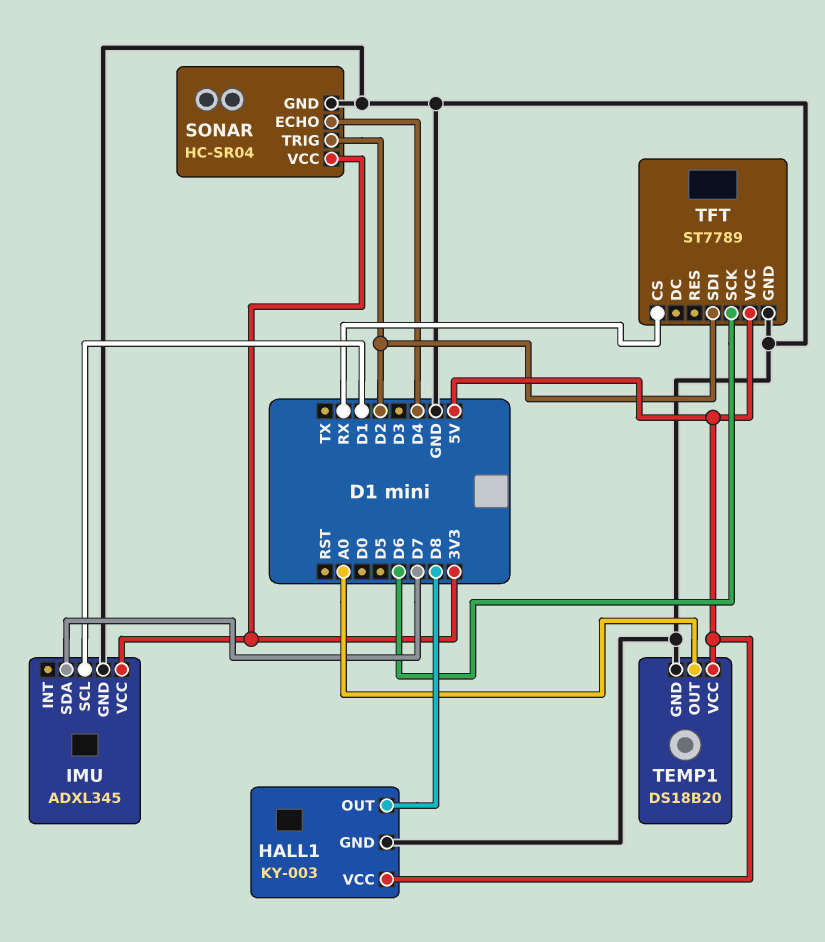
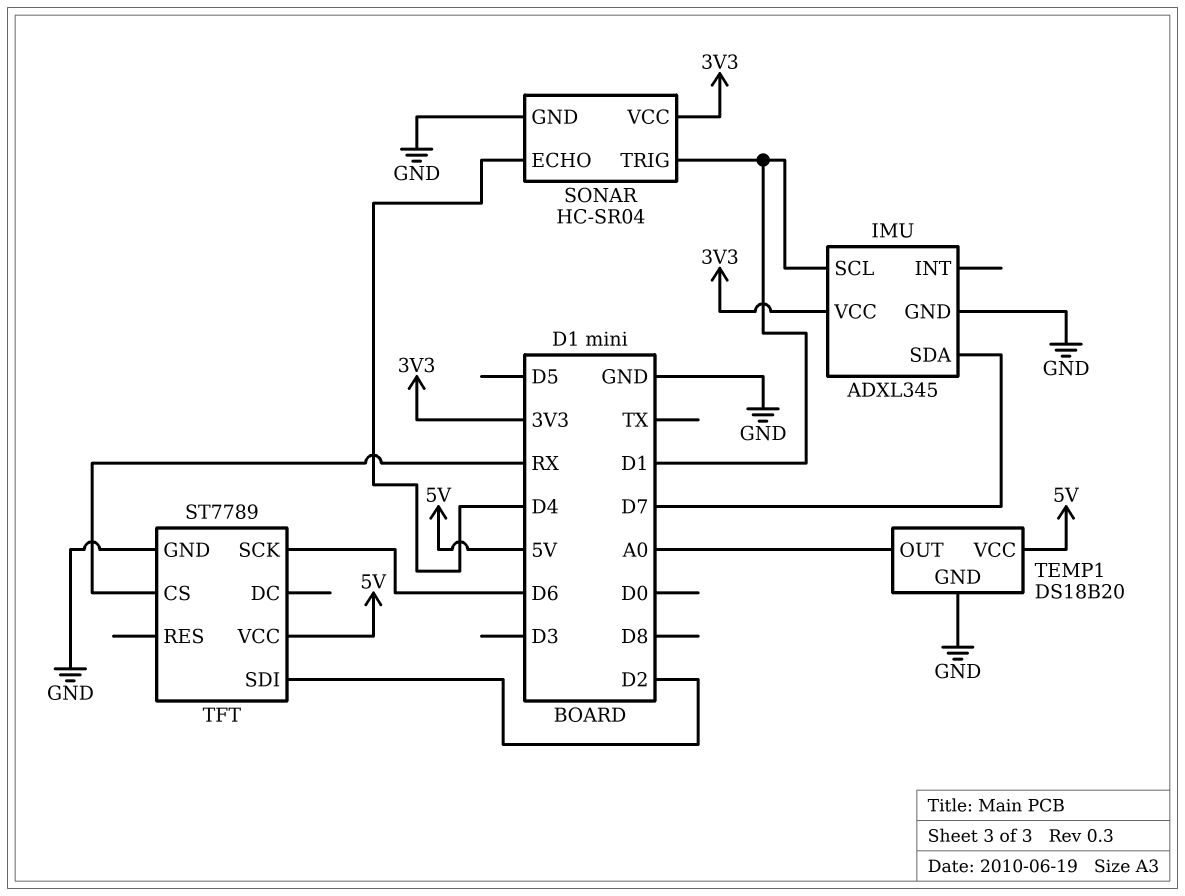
HALL1: KY-003 -> none
HALL1 pin GND: GND -> none
HALL1 pin OUT: D8 -> none
HALL1 pin VCC: 5V -> none
SONAR pin TRIG: D2 -> D1

